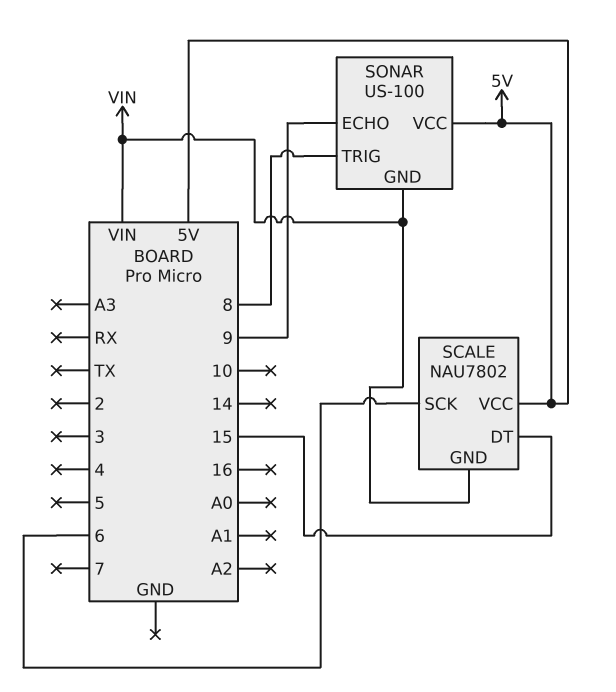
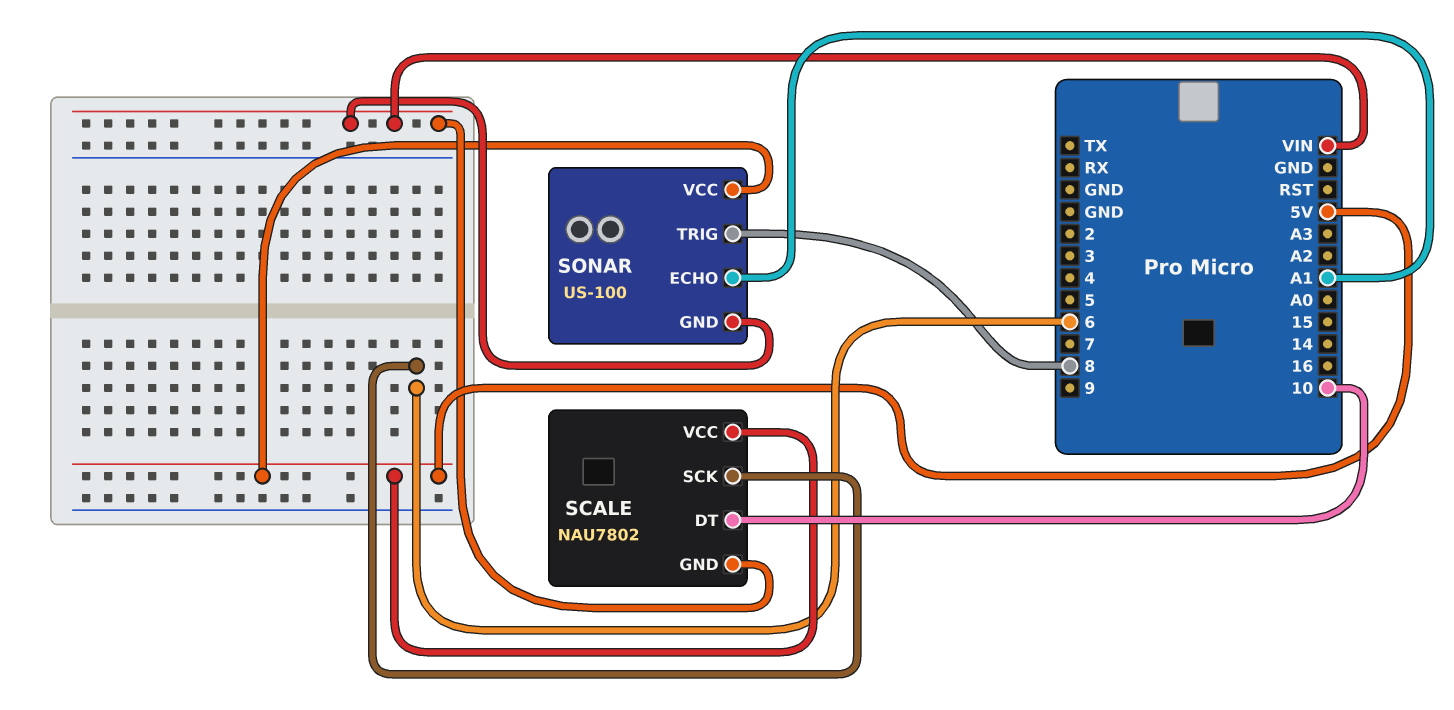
SCALE pin DT: 15 -> 10
SONAR pin ECHO: 9 -> A1

